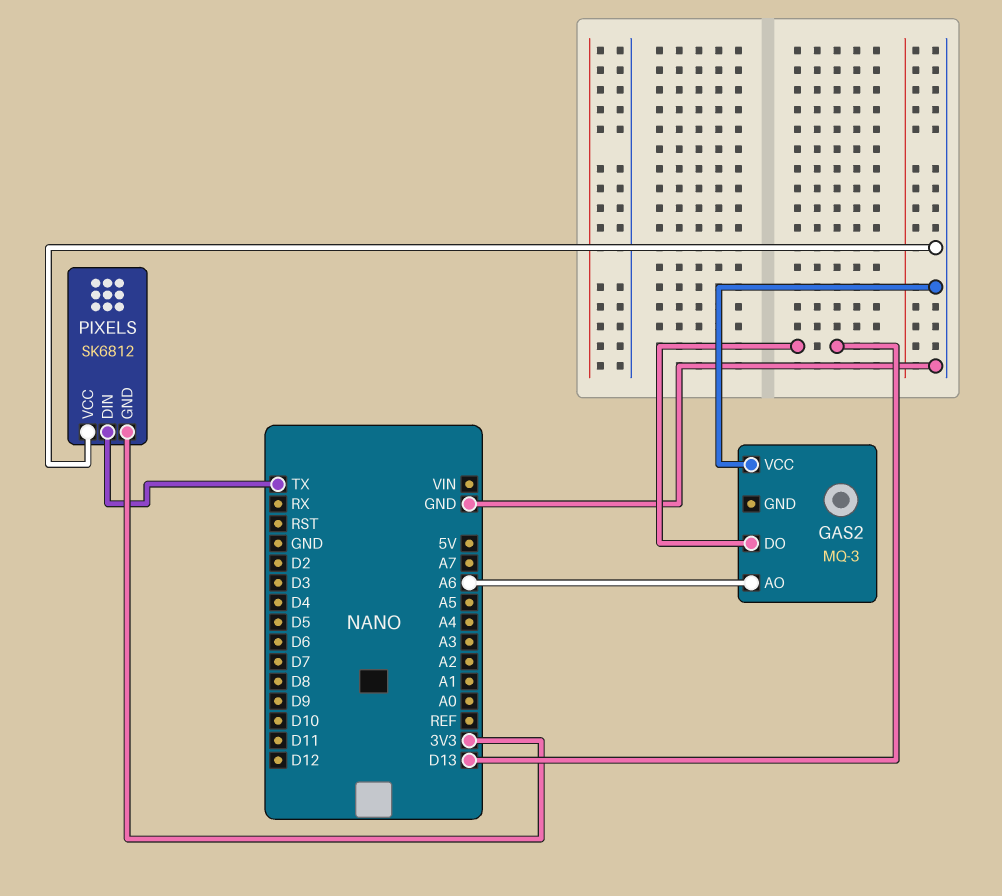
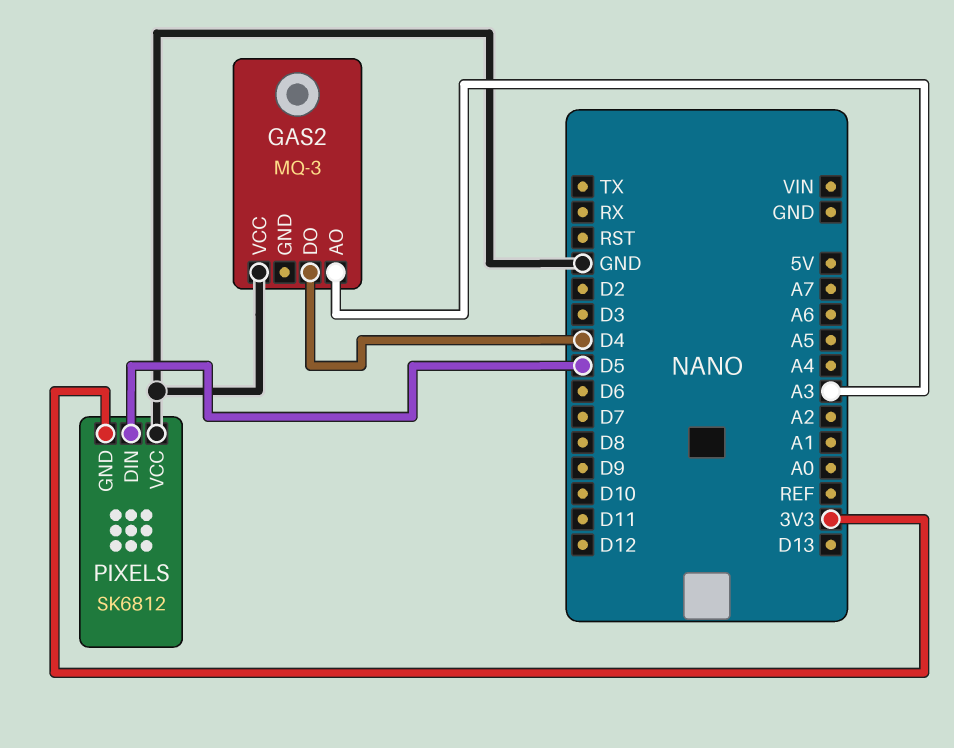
GAS2 pin AO: A6 -> A3
GAS2 pin DO: D13 -> D4
PIXELS pin DIN: TX -> D5

